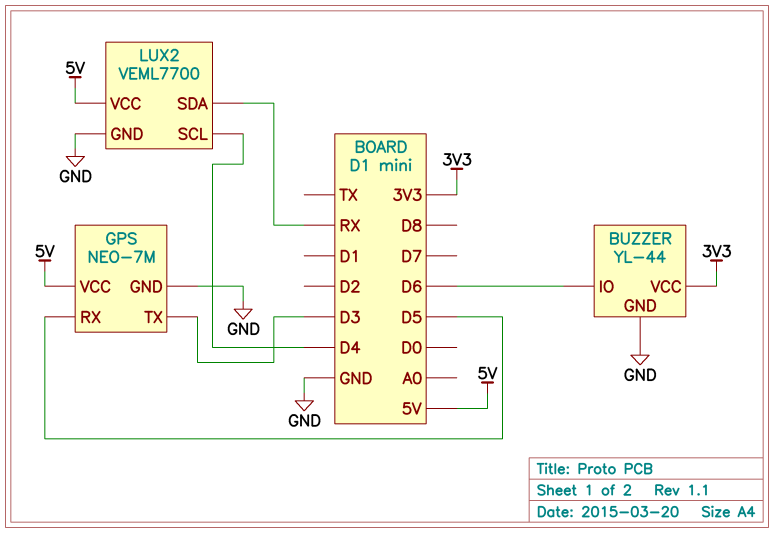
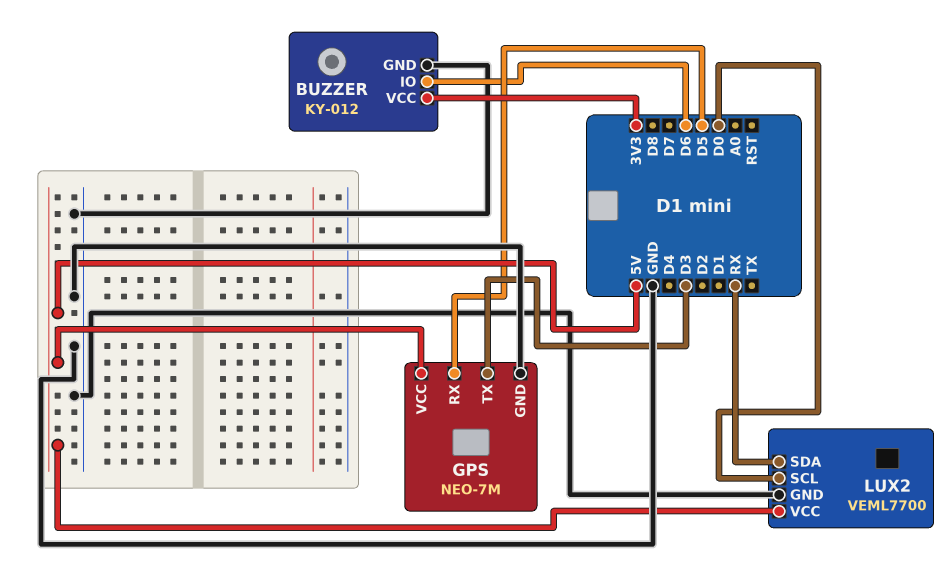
BUZZER: YL-44 -> KY-012
LUX2 pin SCL: D4 -> D0

